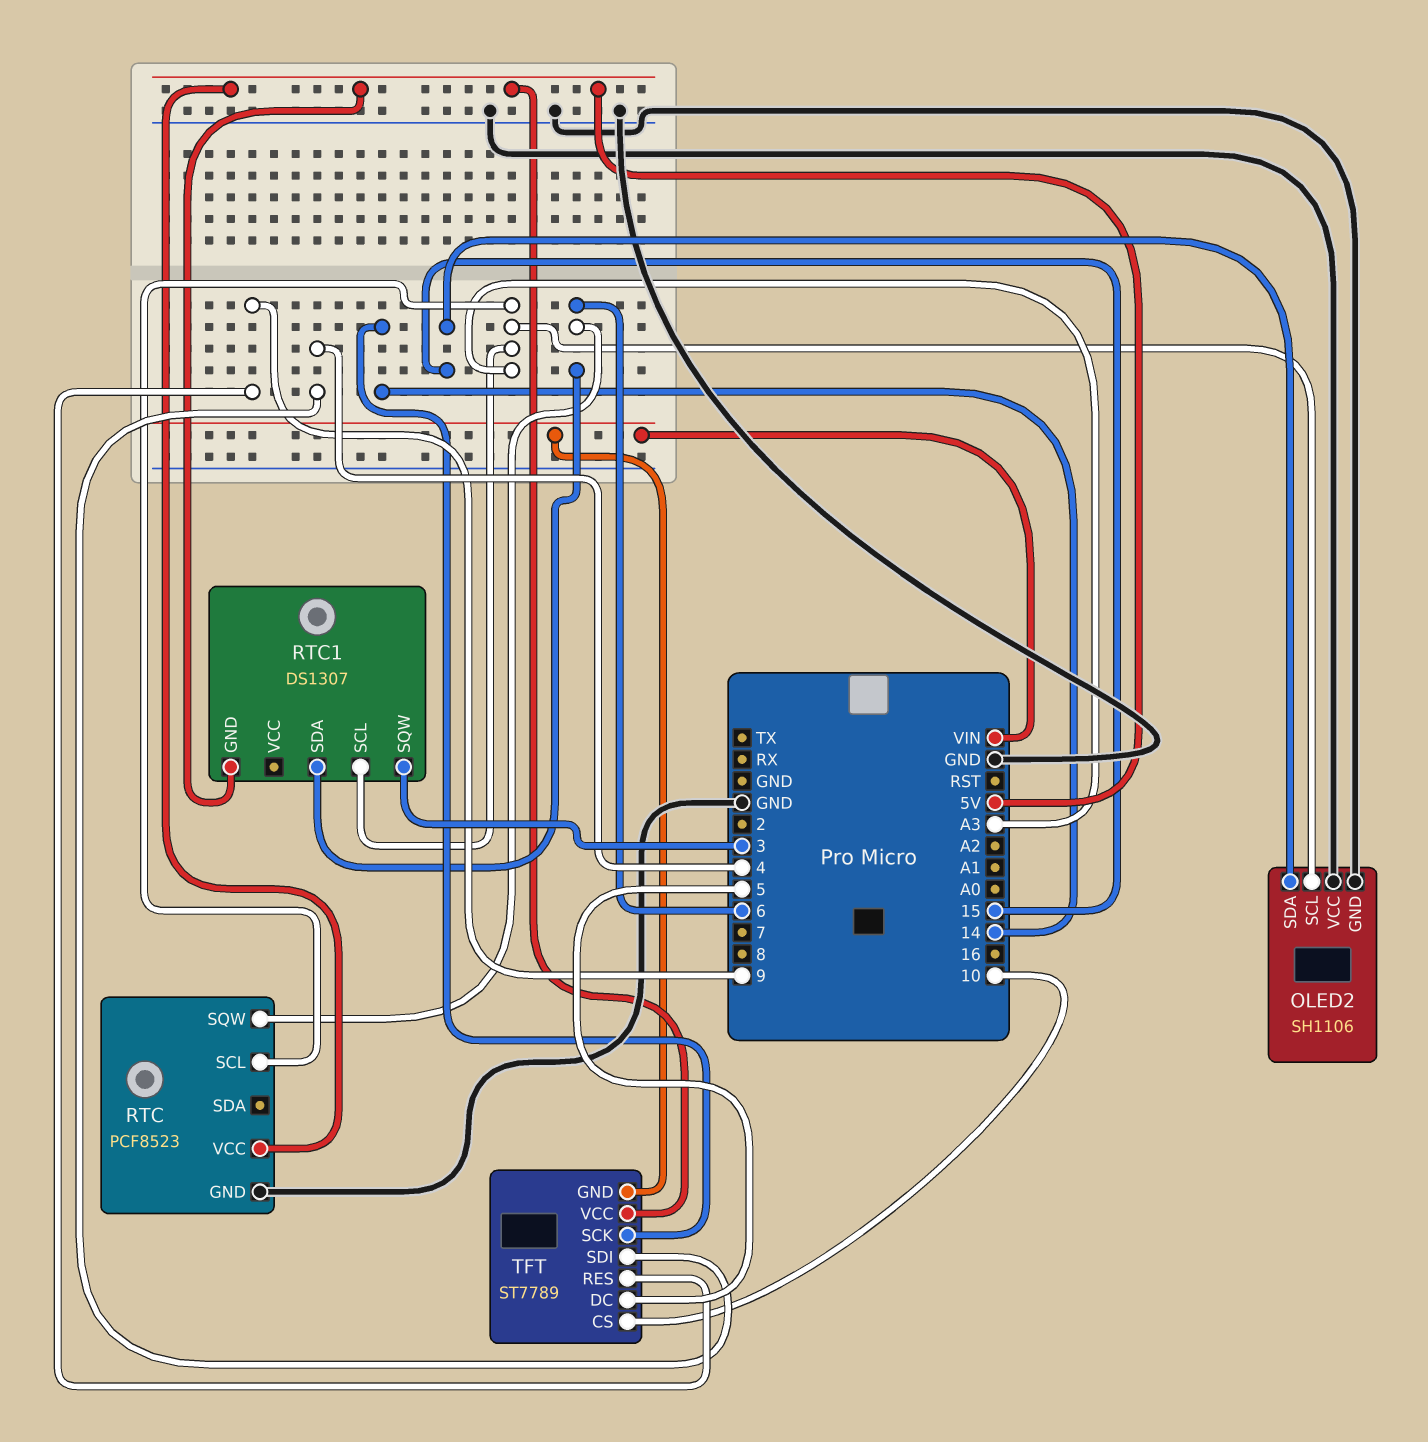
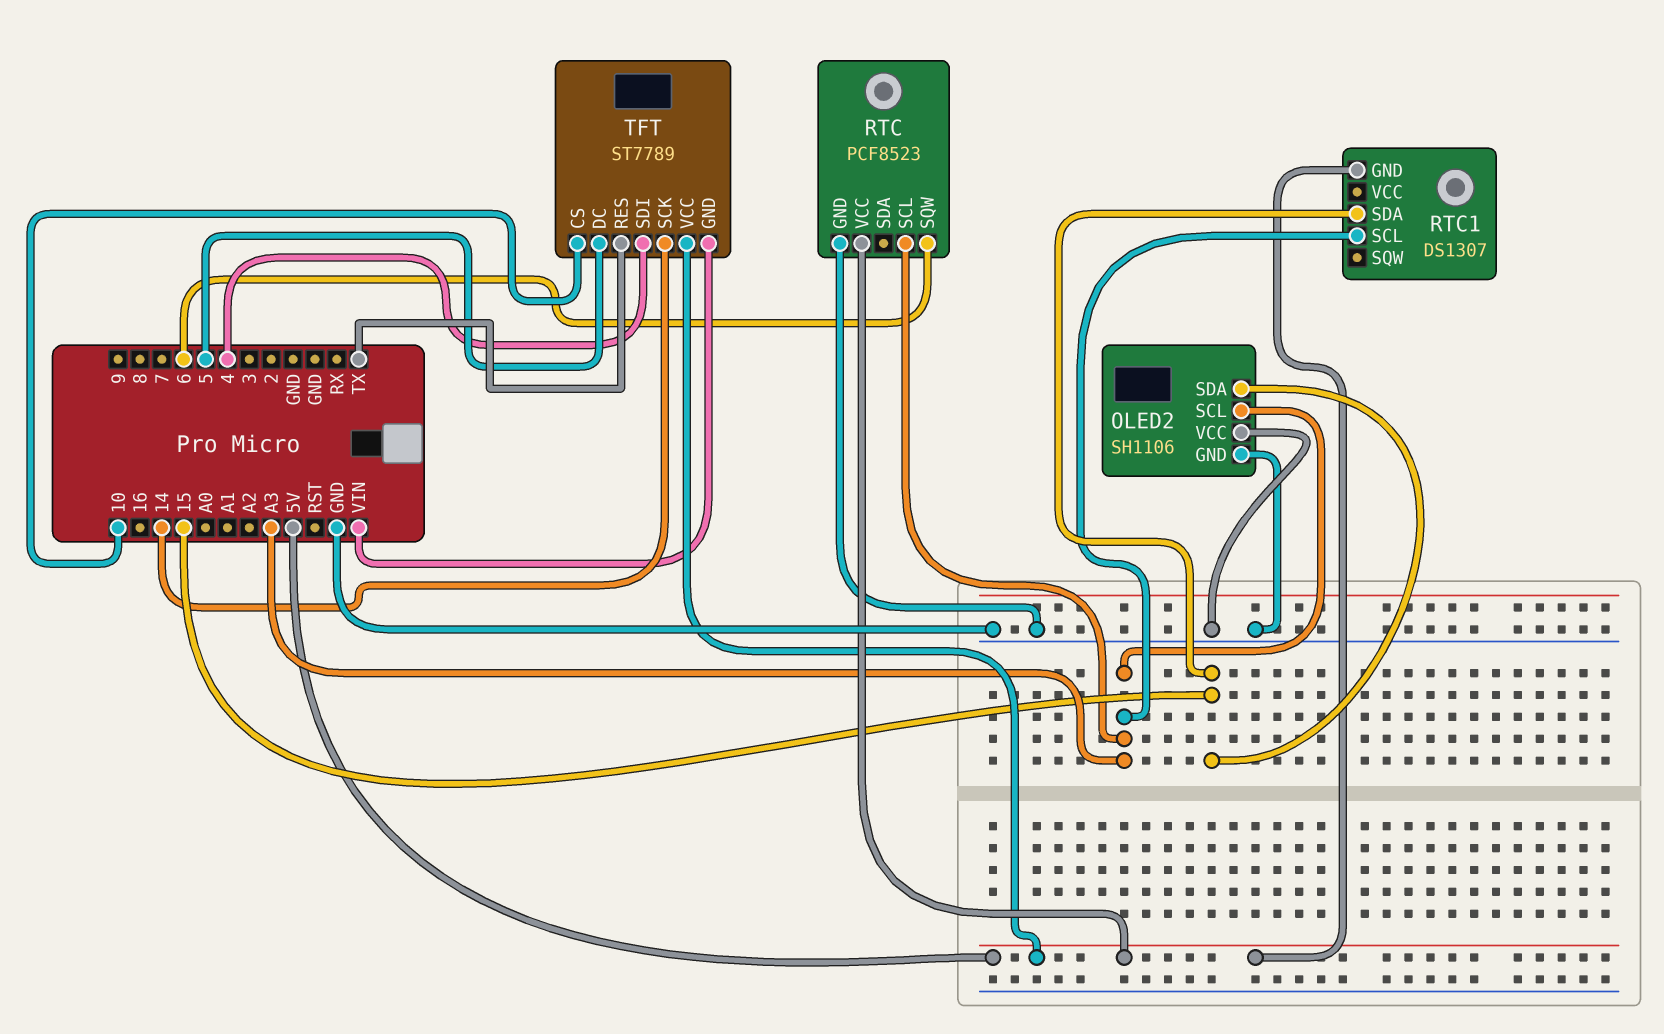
RTC1 pin SDA: 6 -> 15
RTC1 pin SQW: 3 -> none
TFT pin RES: 9 -> TX

